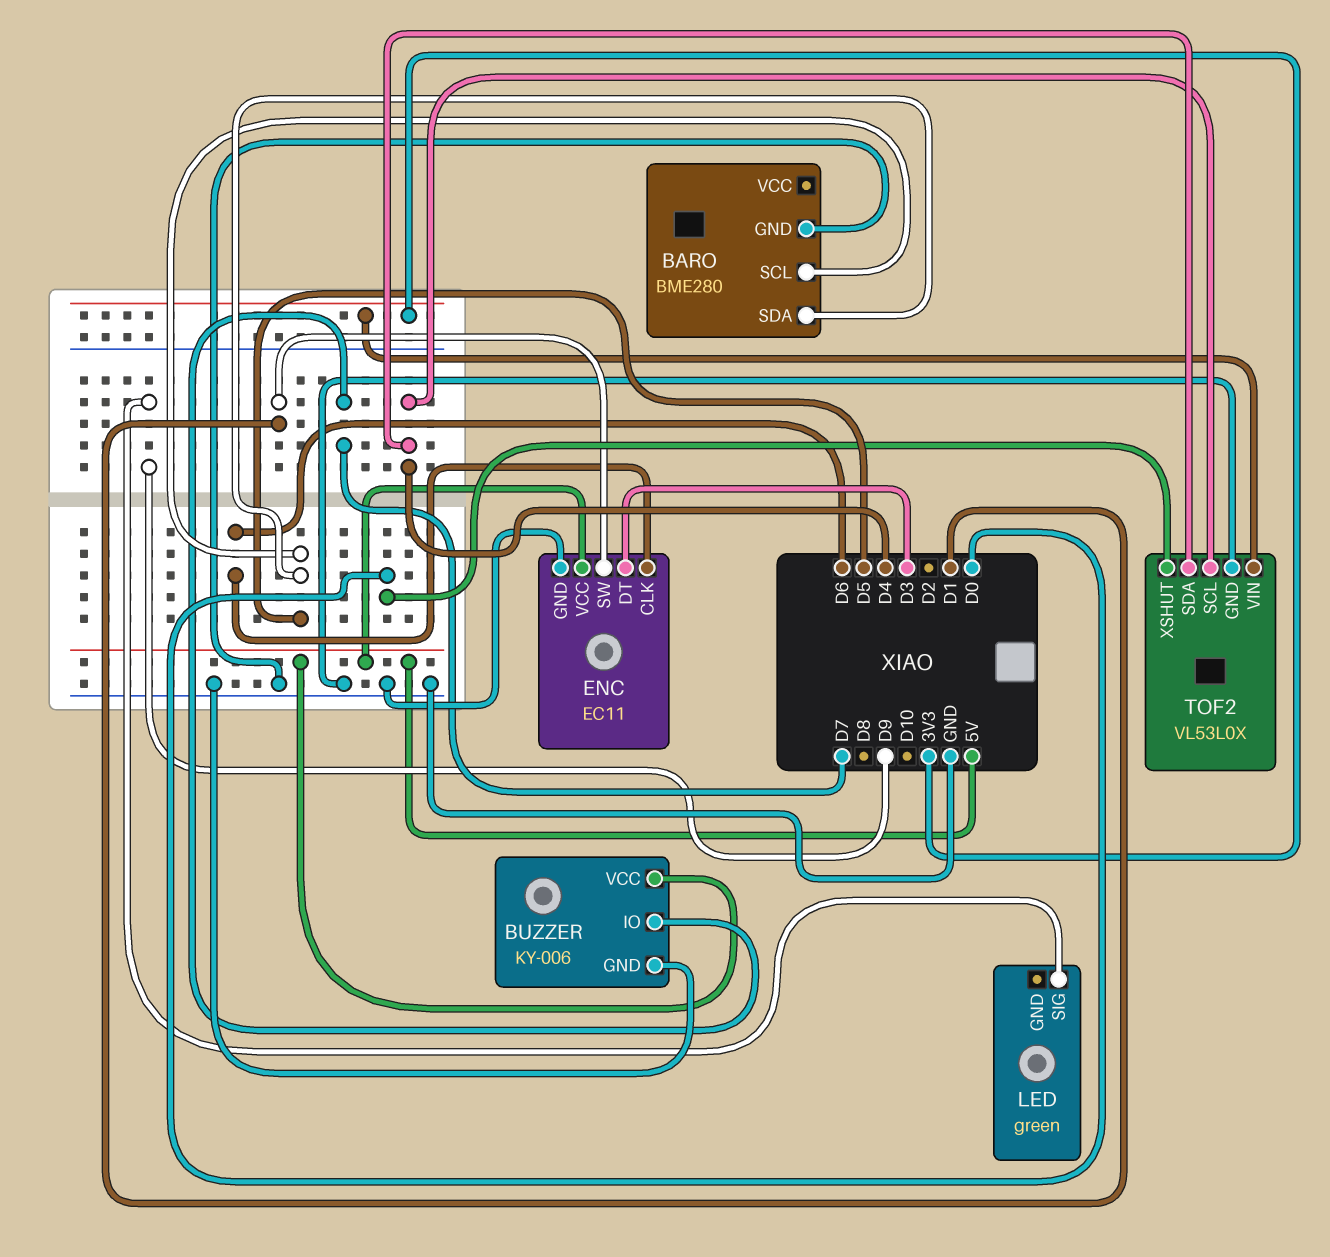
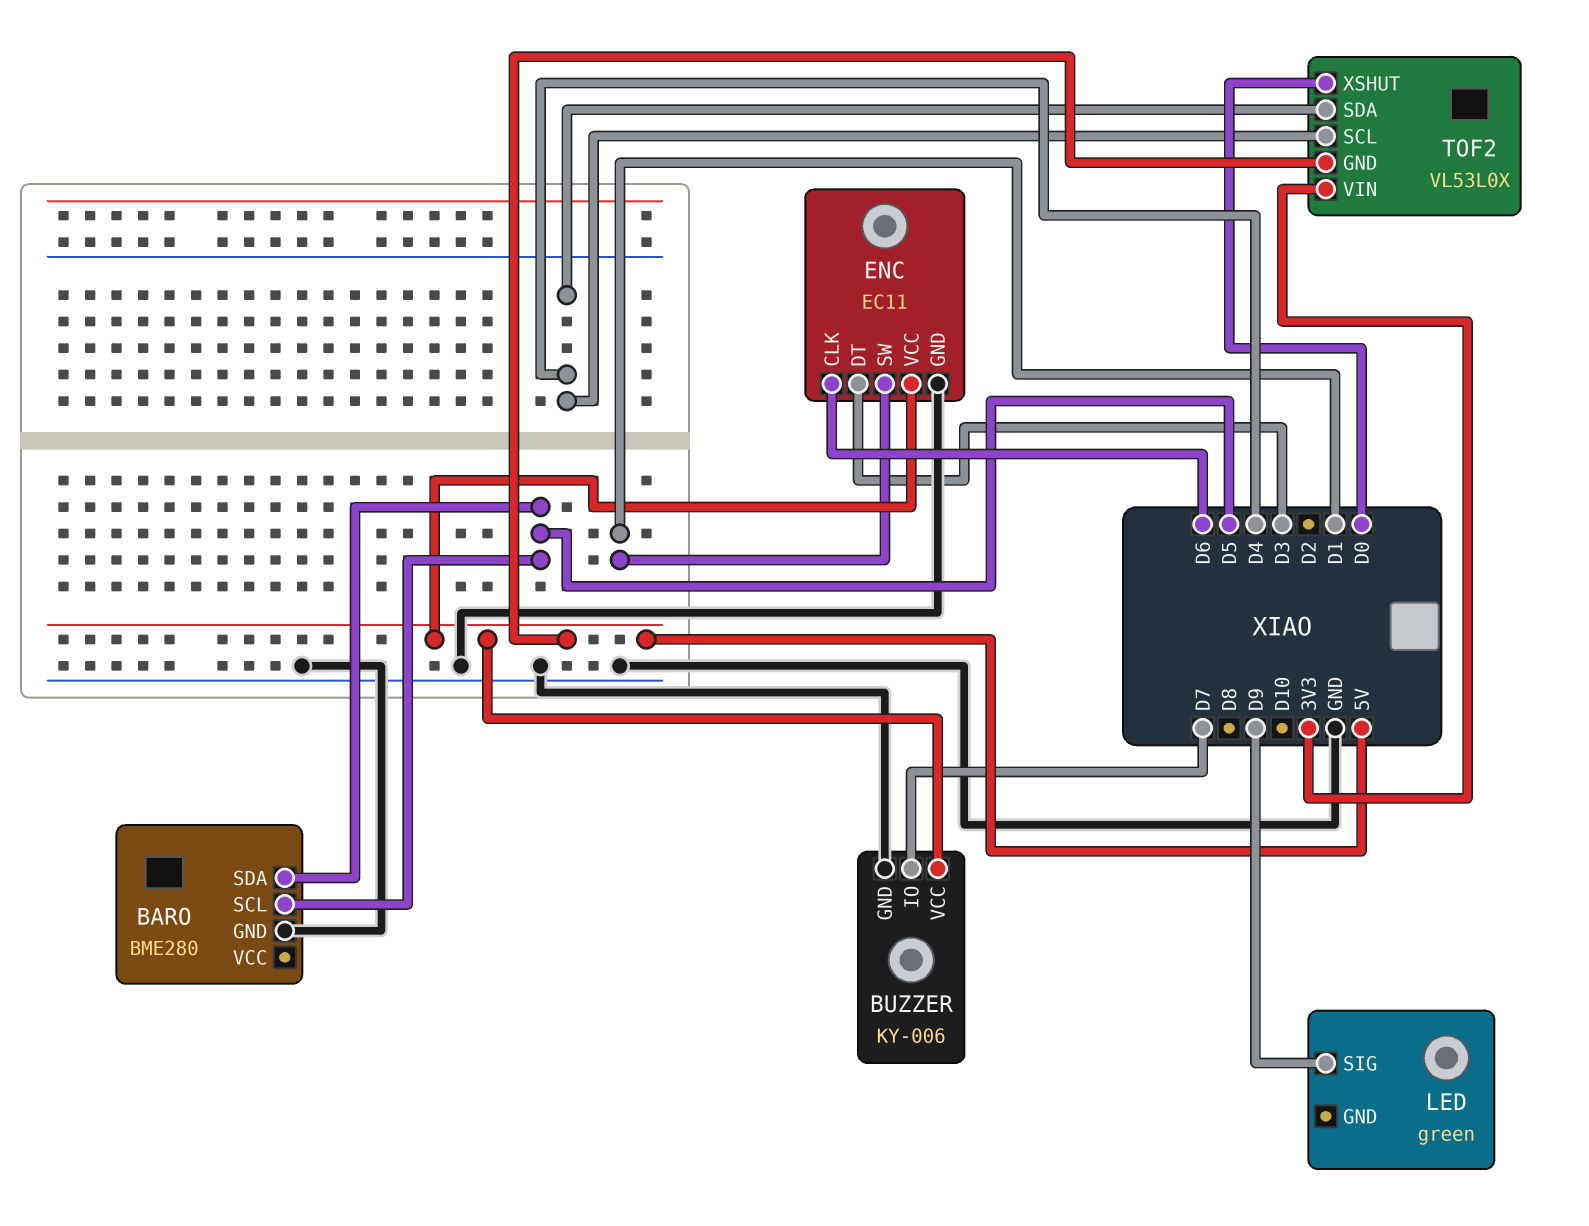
TOF2 pin GND: GND -> 5V

